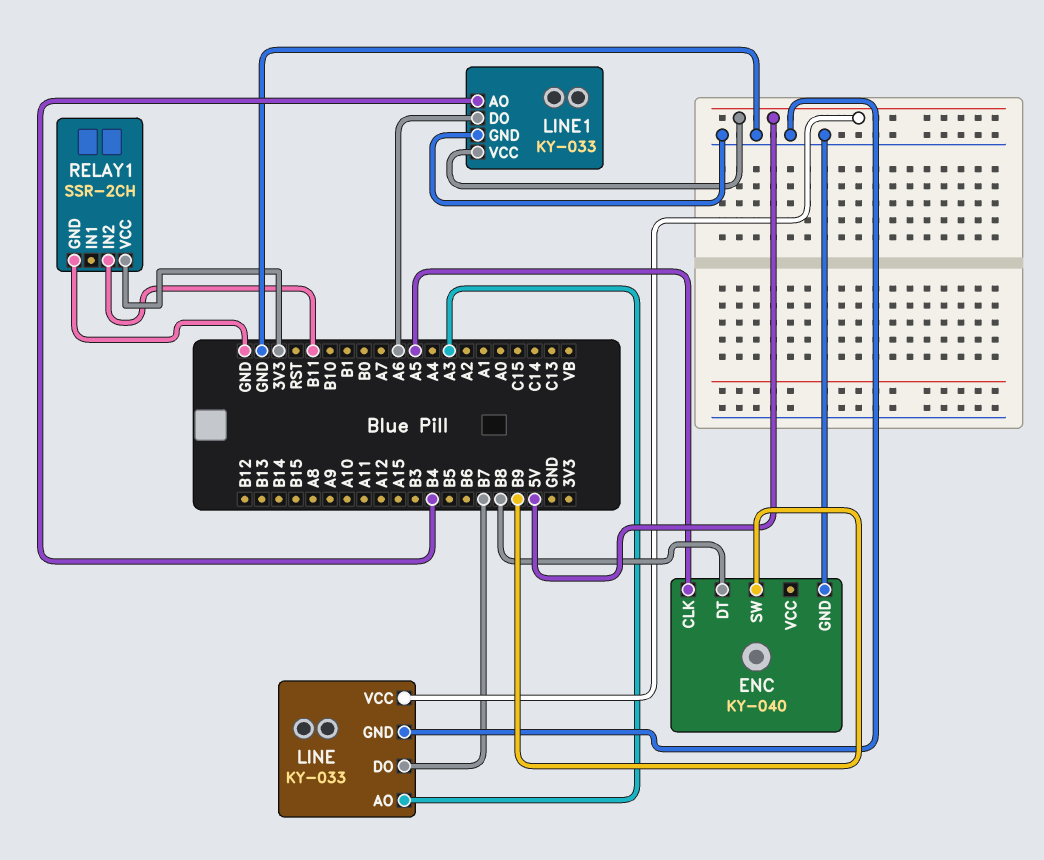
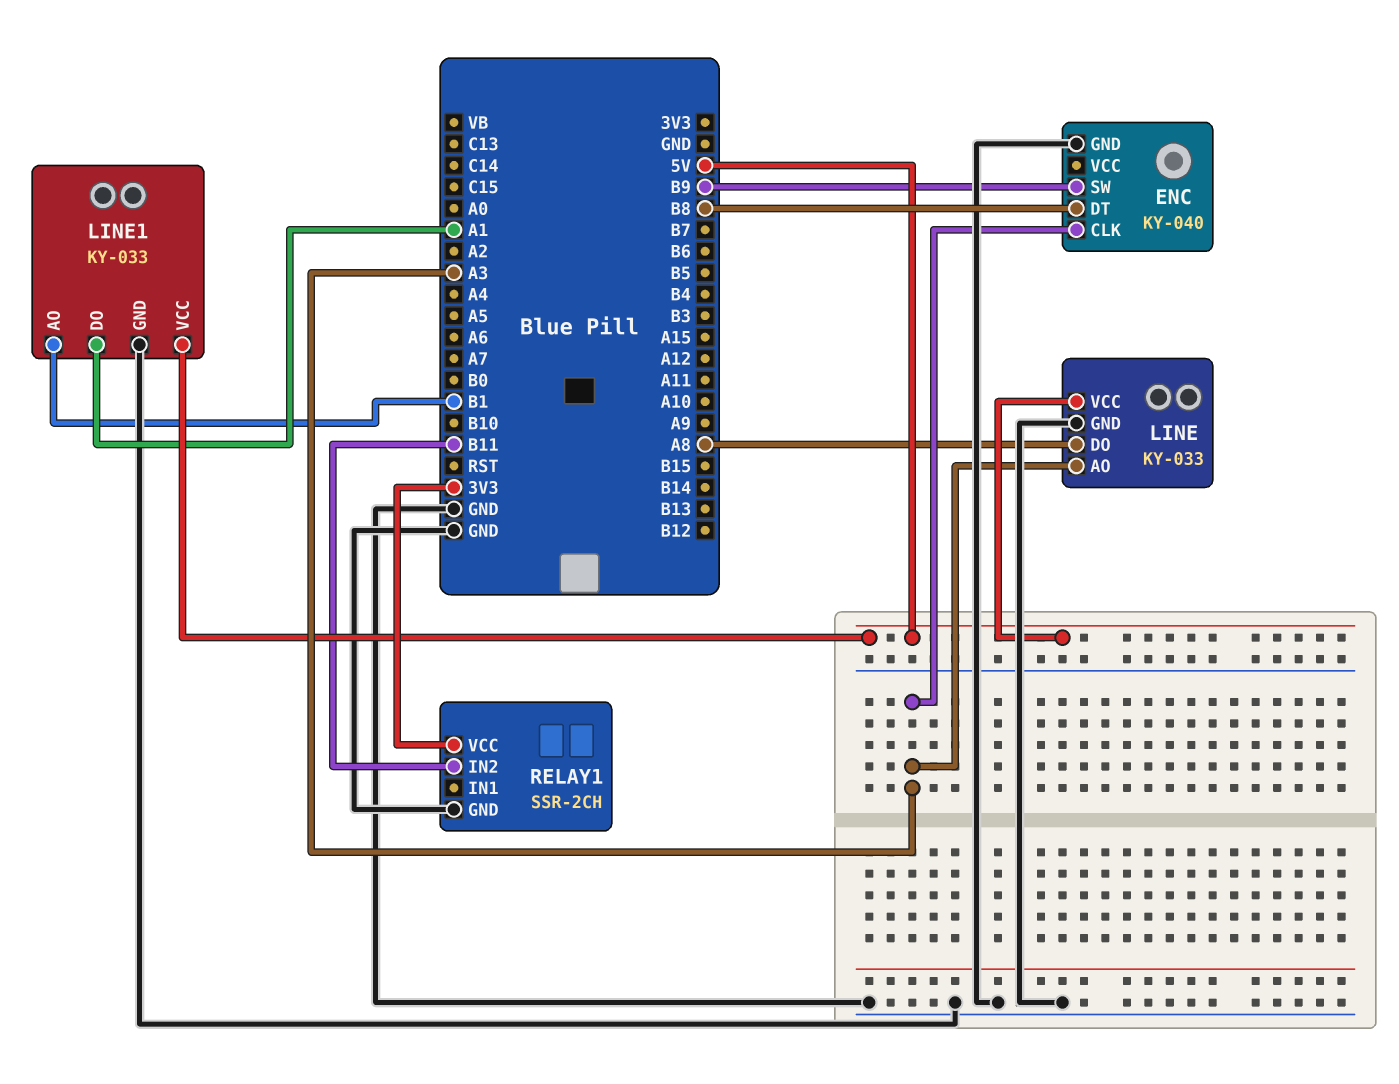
ENC pin CLK: A5 -> A3
LINE pin DO: B7 -> A8
LINE1 pin AO: B4 -> B1
LINE1 pin DO: A6 -> A1

